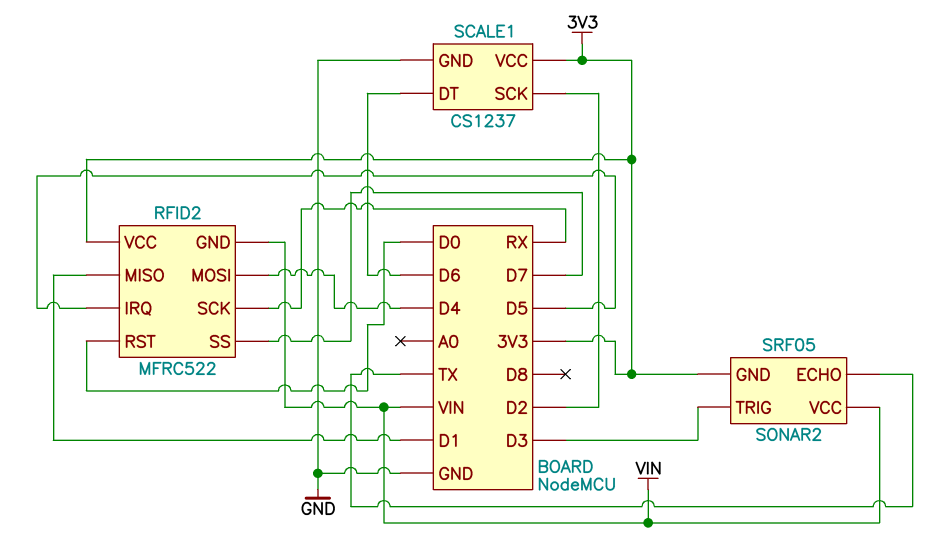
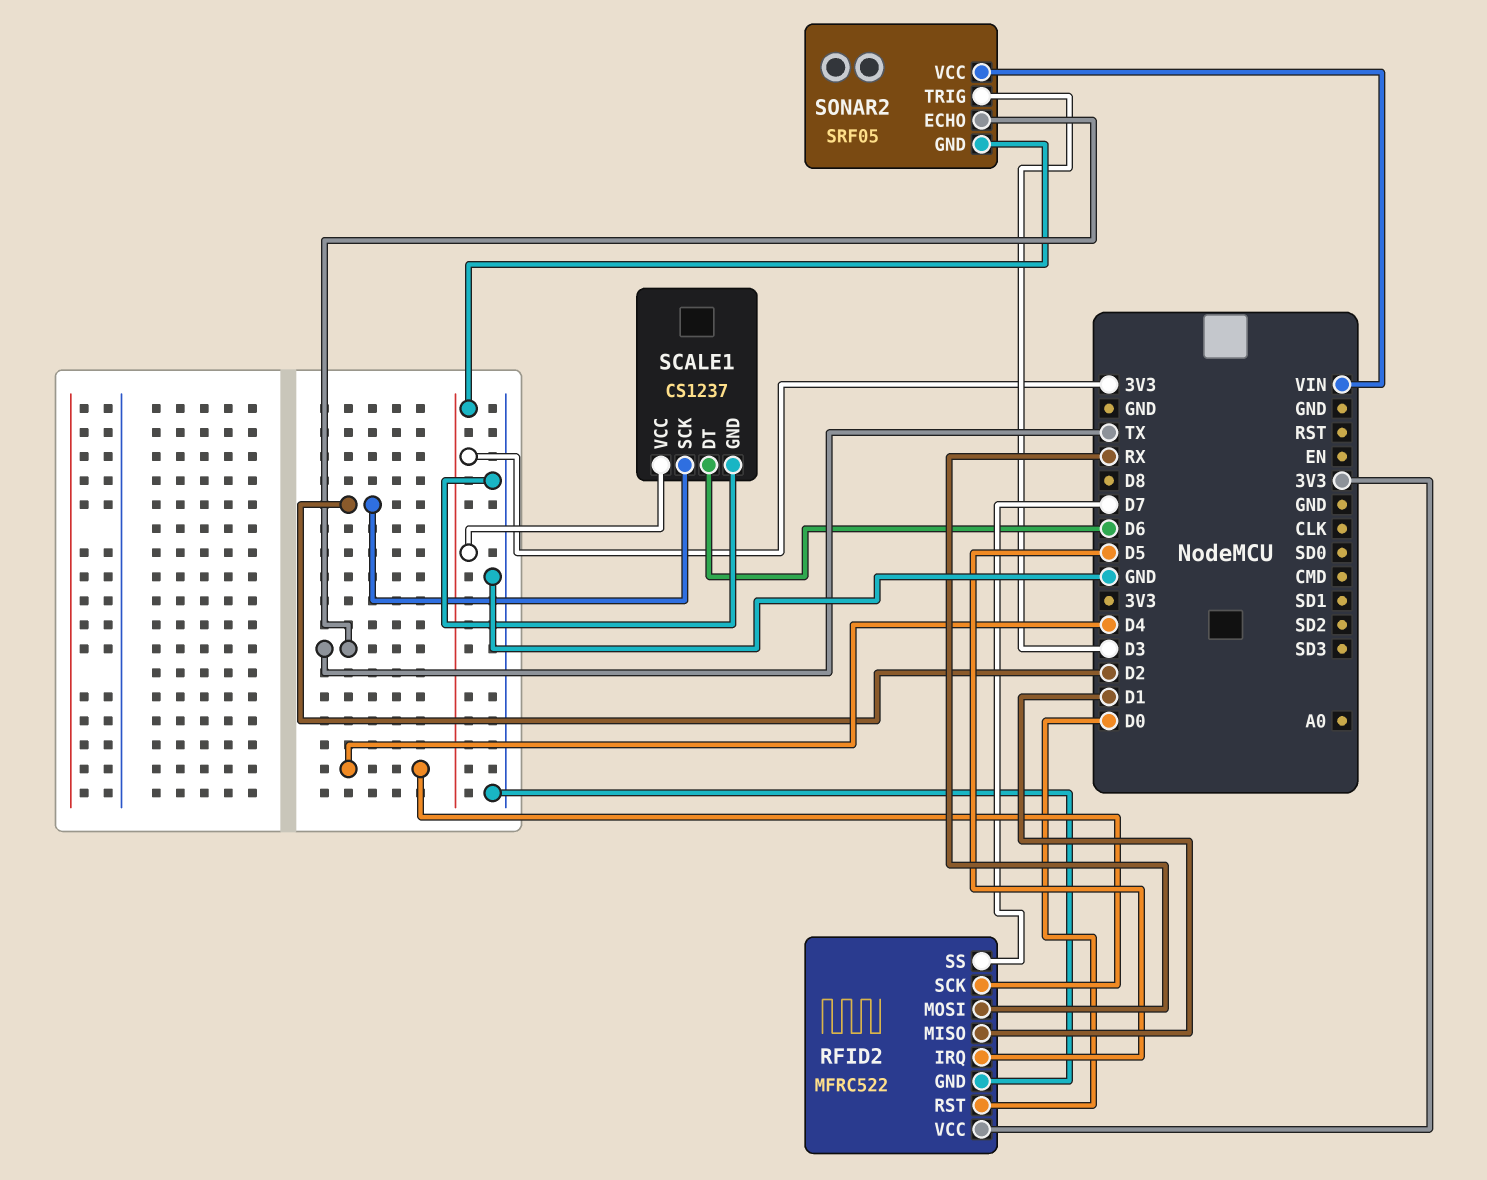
RFID2 pin GND: VIN -> GND
RFID2 pin MOSI: D4 -> RX
RFID2 pin SCK: RX -> D4

